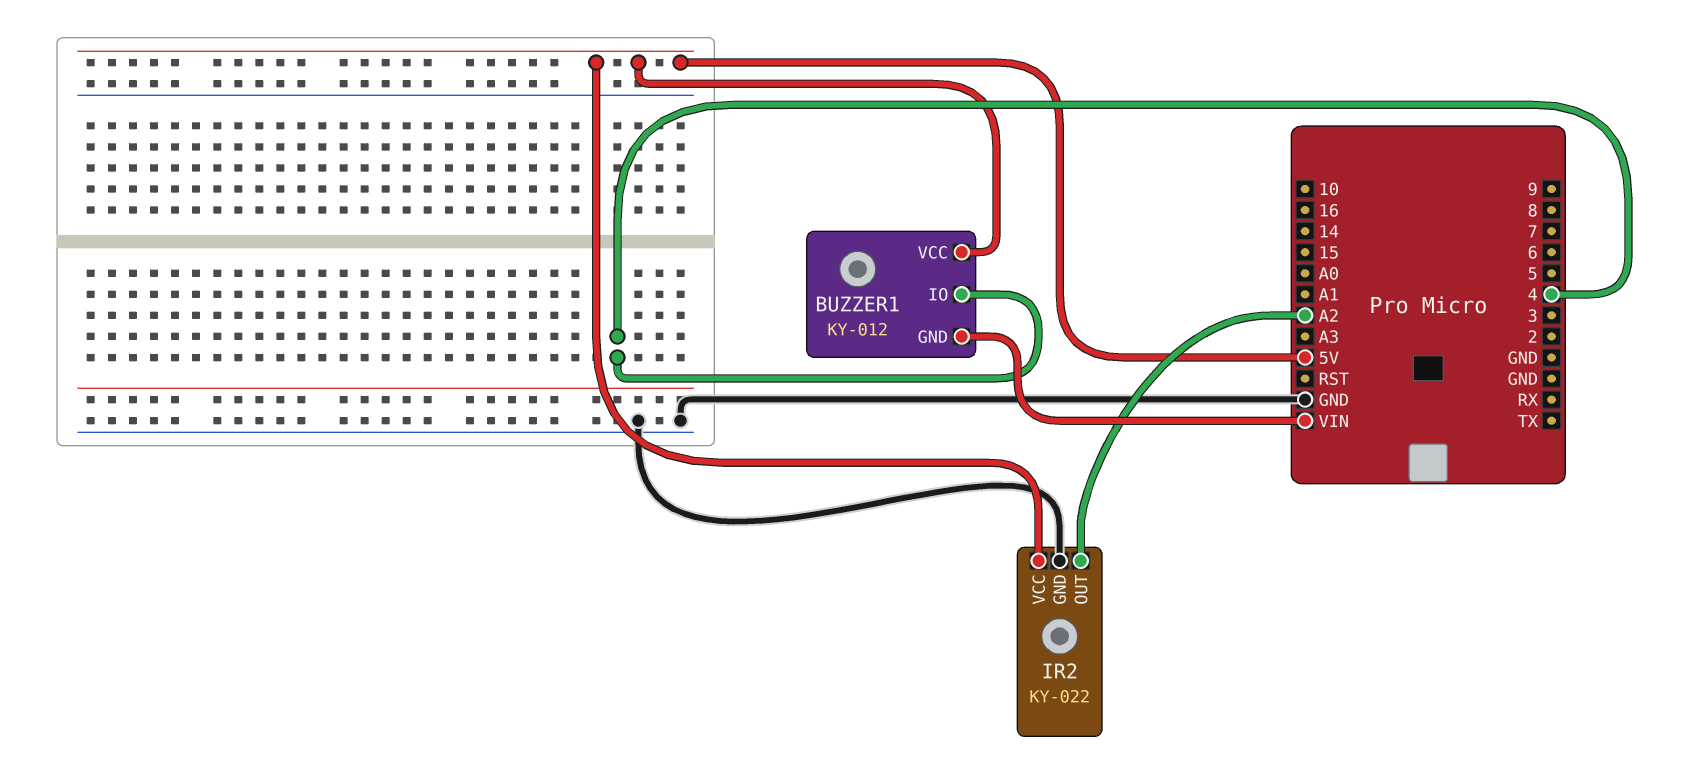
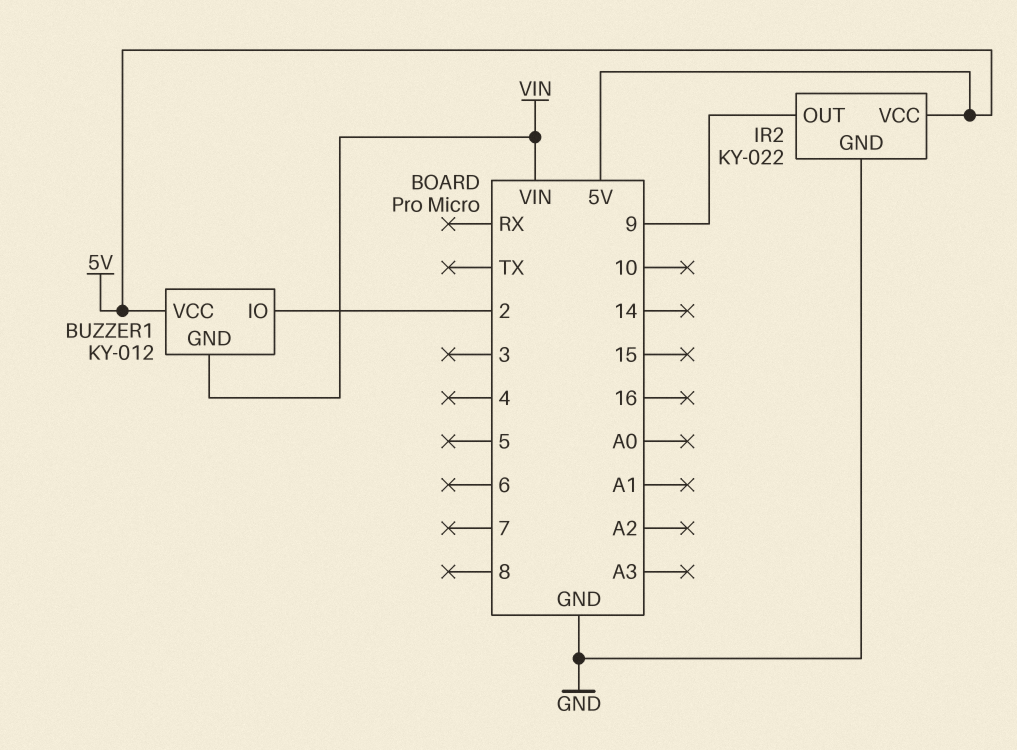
BUZZER1 pin IO: 4 -> 2
IR2 pin OUT: A2 -> 9

